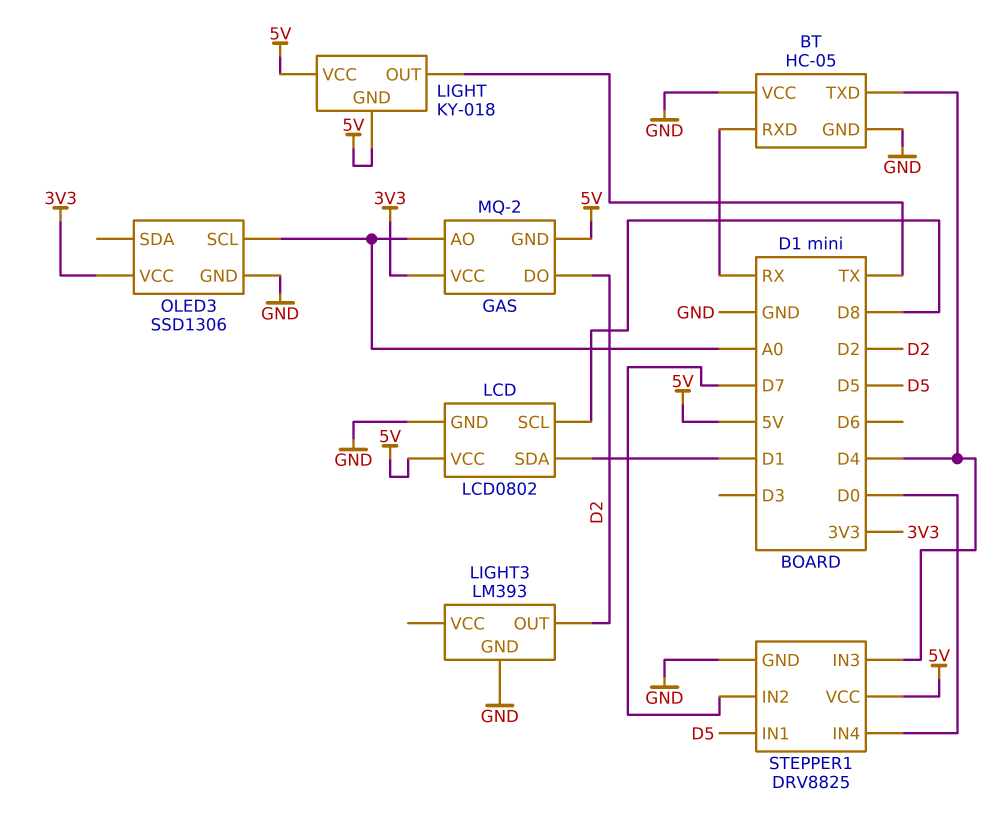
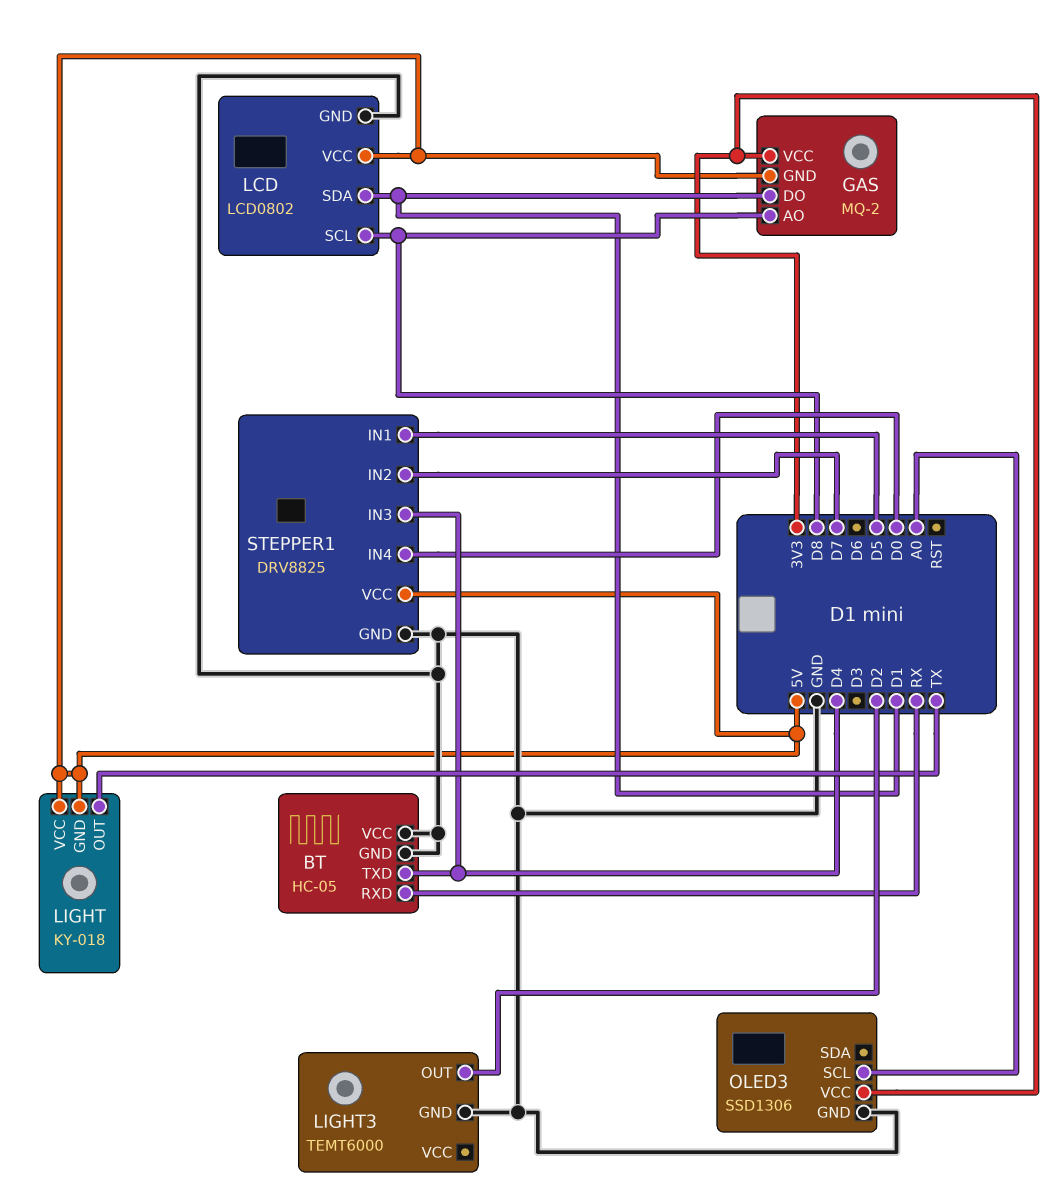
GAS pin AO: A0 -> D8
GAS pin DO: D2 -> D1
LIGHT3: LM393 -> TEMT6000

